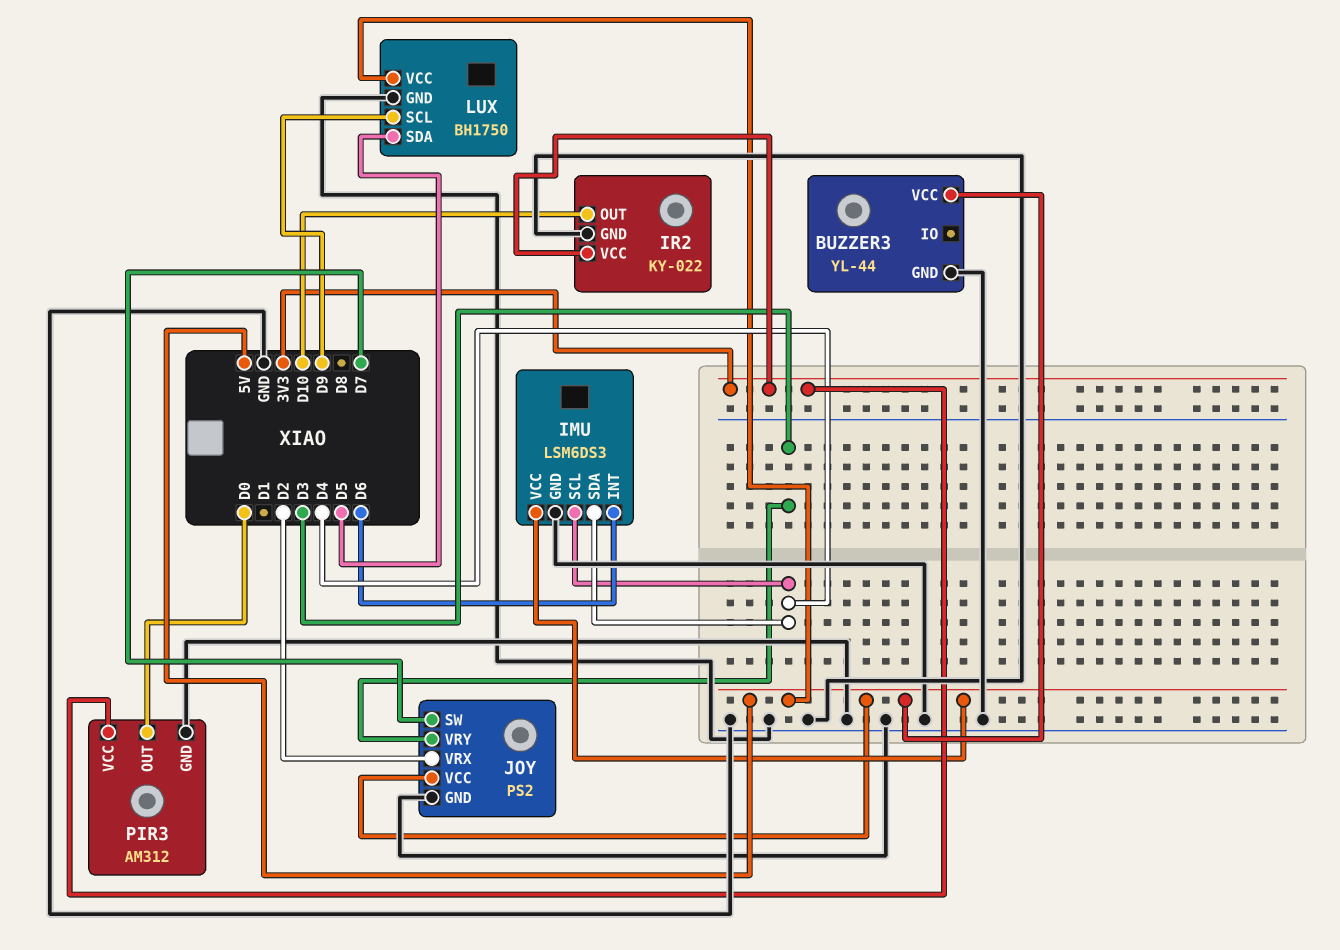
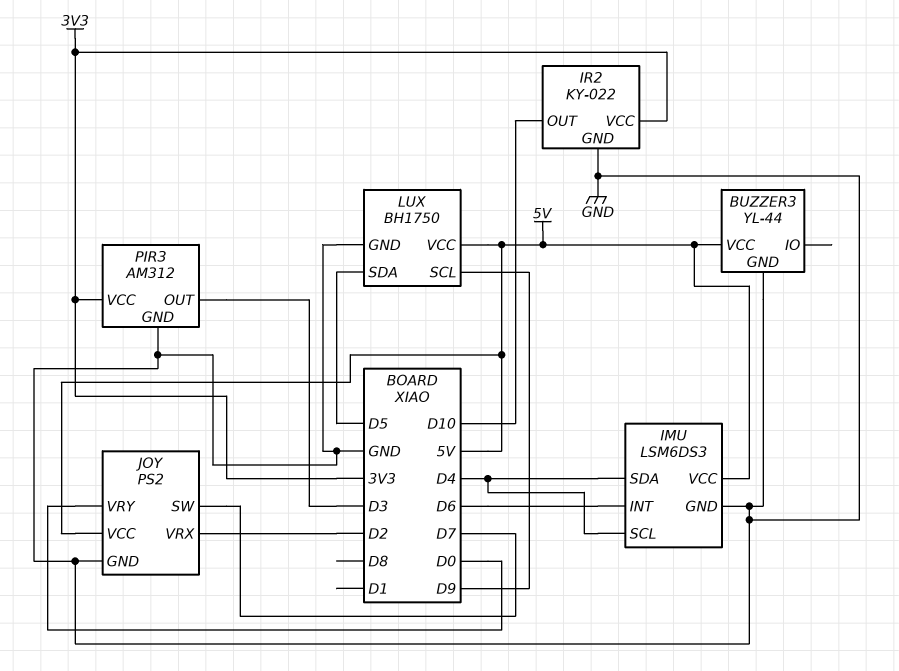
JOY pin VRY: D3 -> D0
PIR3 pin OUT: D0 -> D3

